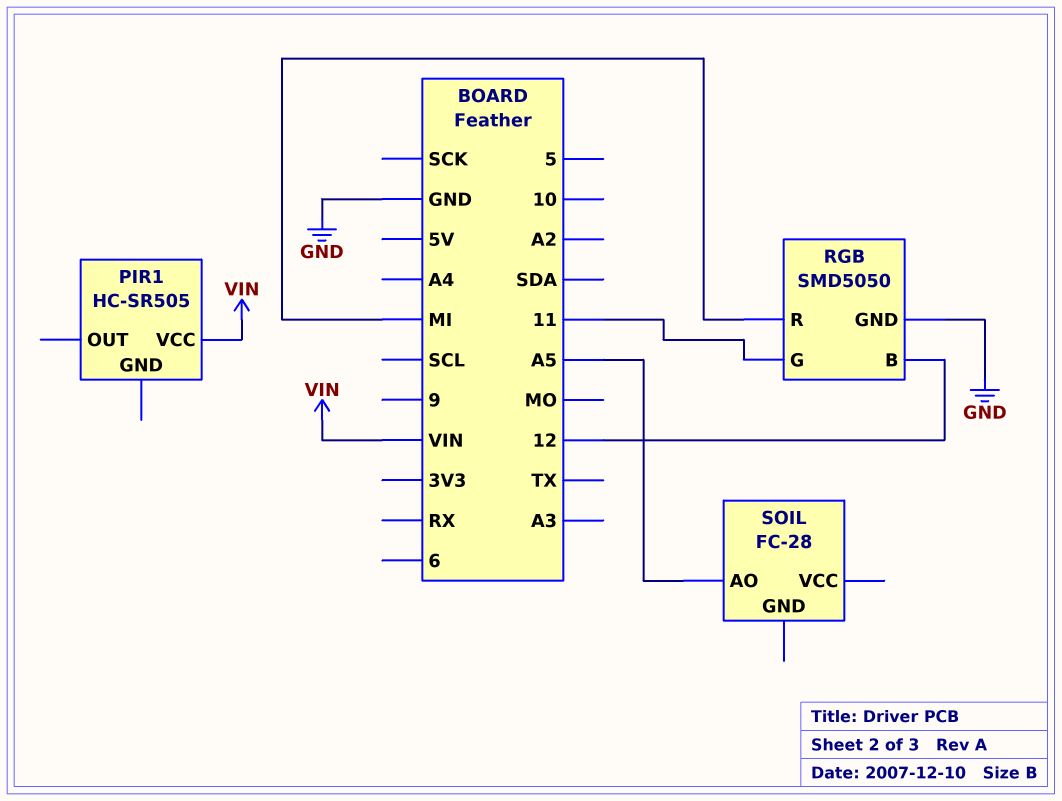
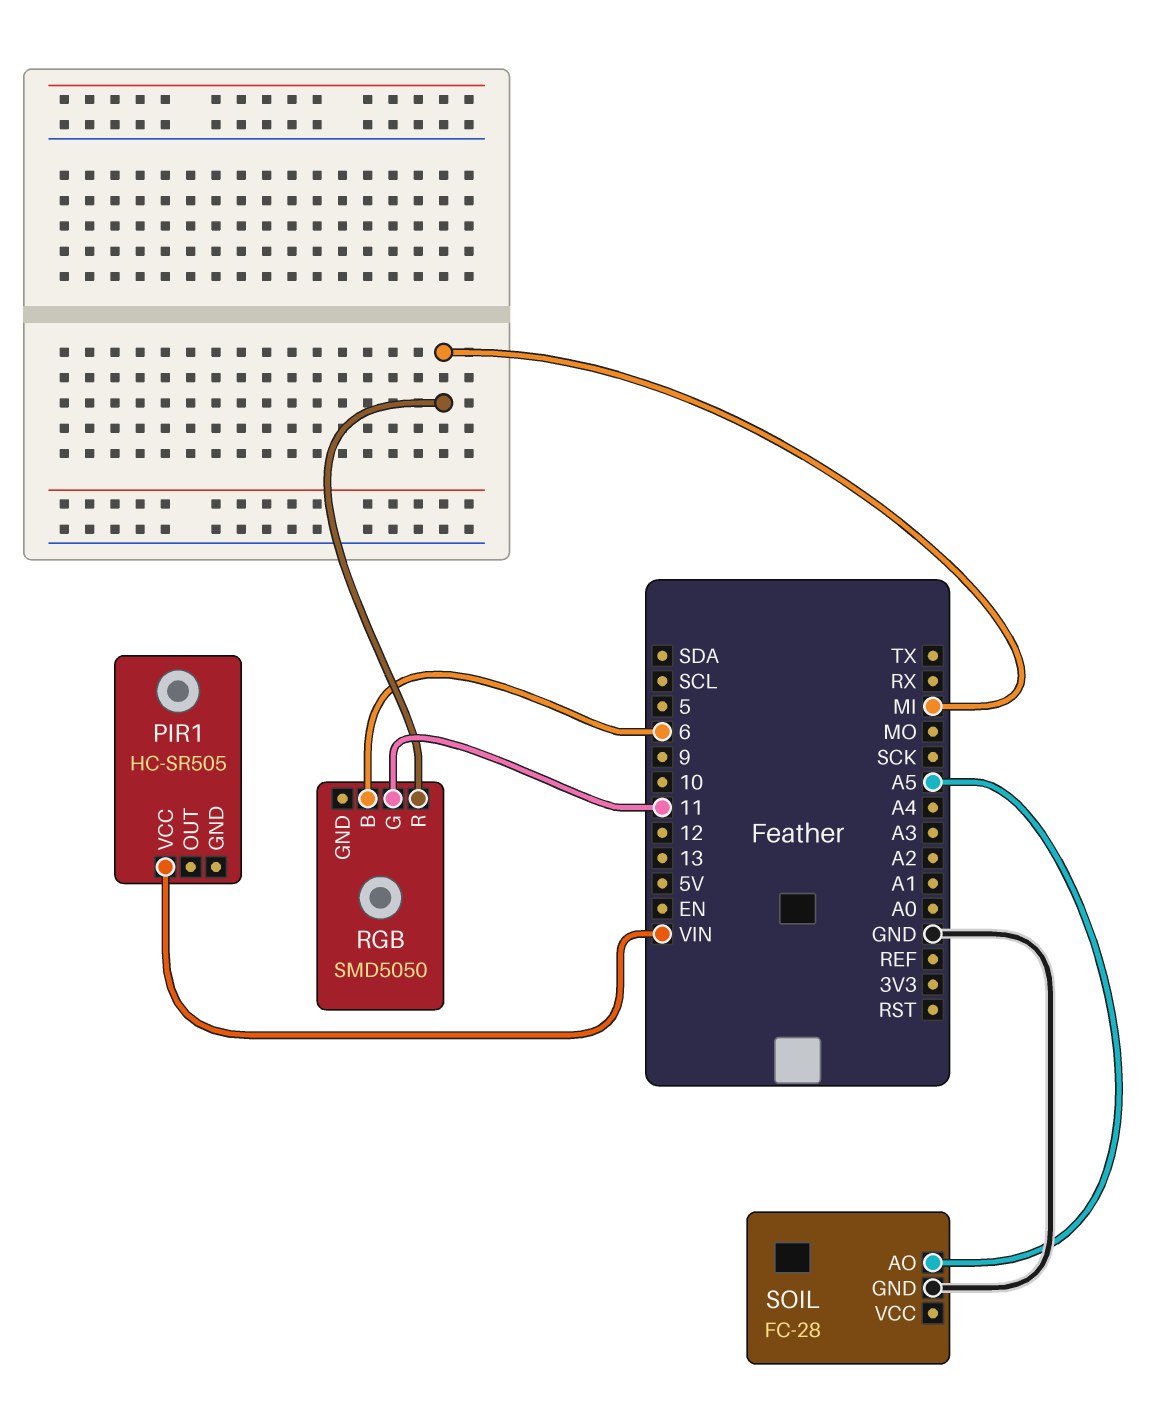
RGB pin B: 12 -> 6
RGB pin GND: GND -> none
SOIL pin GND: none -> GND

